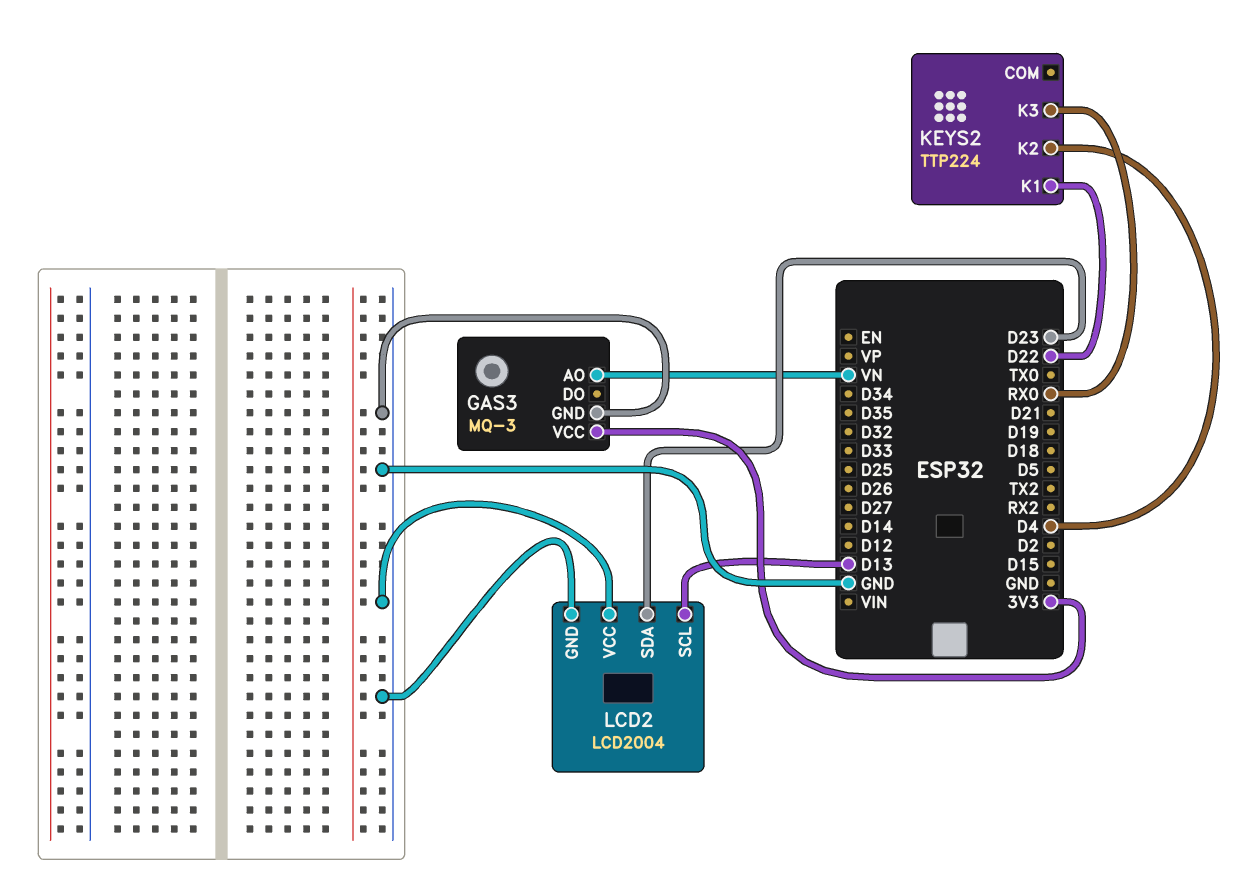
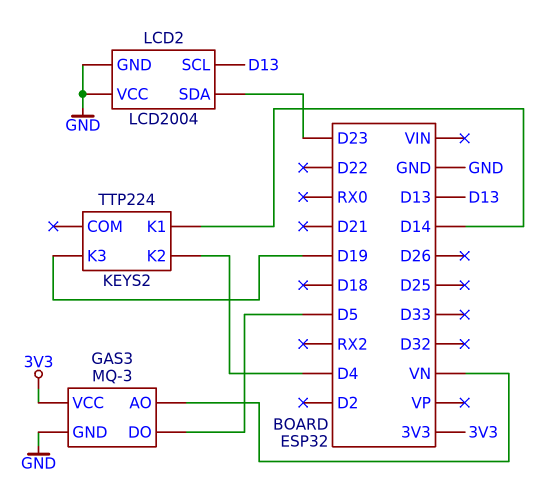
GAS3 pin DO: none -> D5
KEYS2 pin K1: D22 -> D14
KEYS2 pin K3: RX0 -> D19

